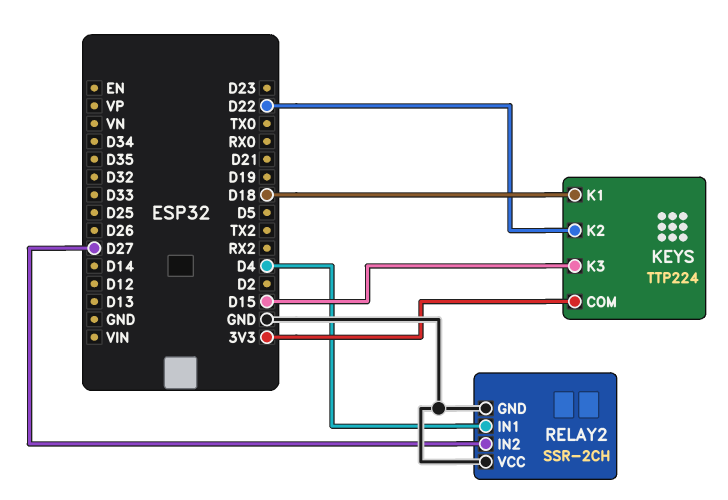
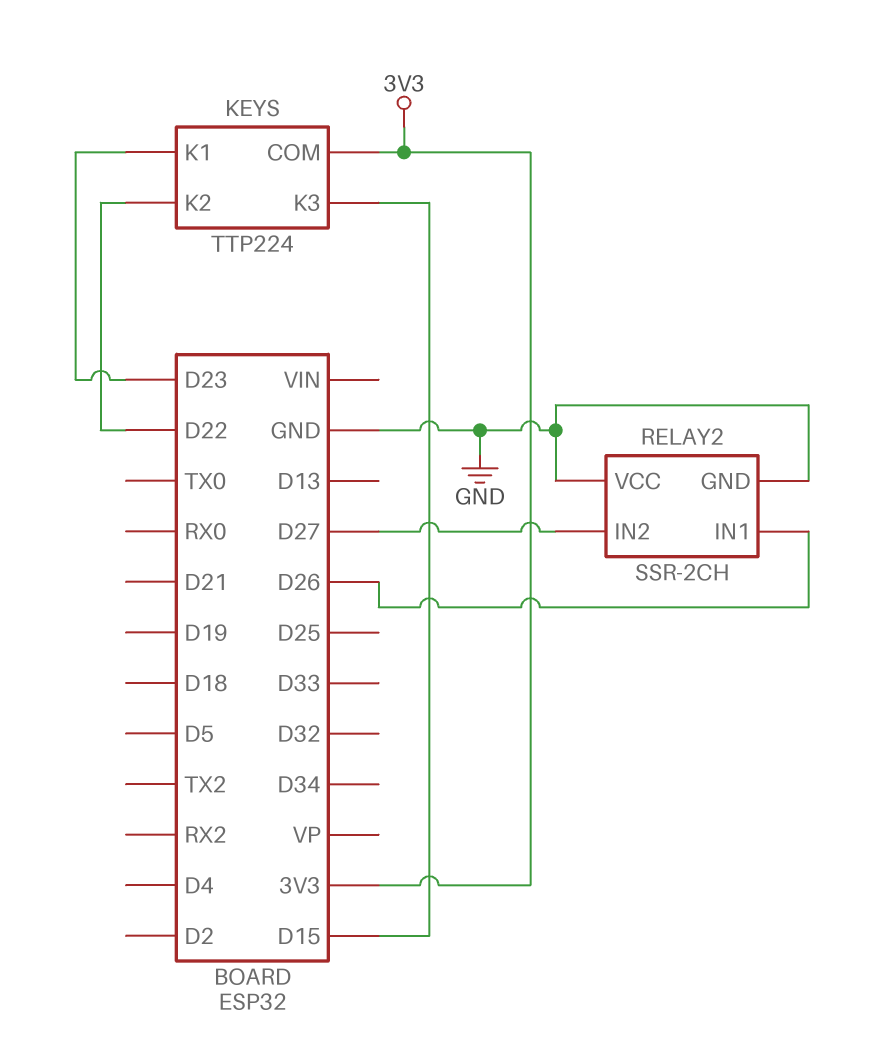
KEYS pin K1: D18 -> D23
RELAY2 pin IN1: D4 -> D26

